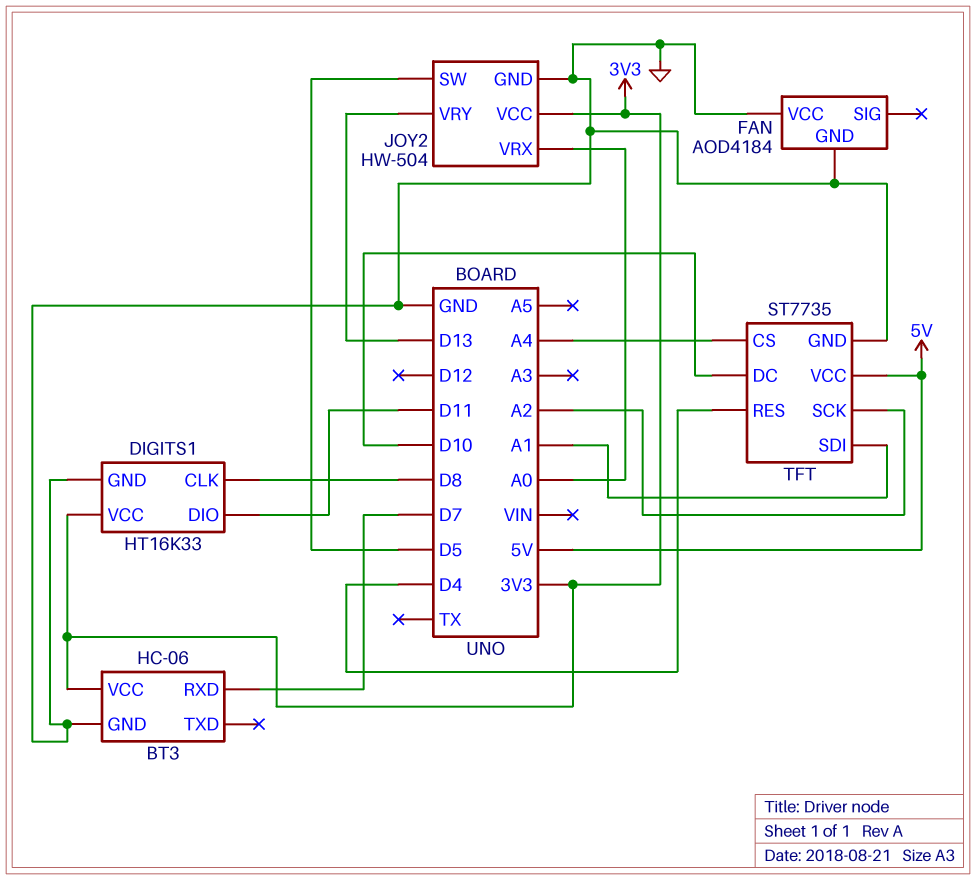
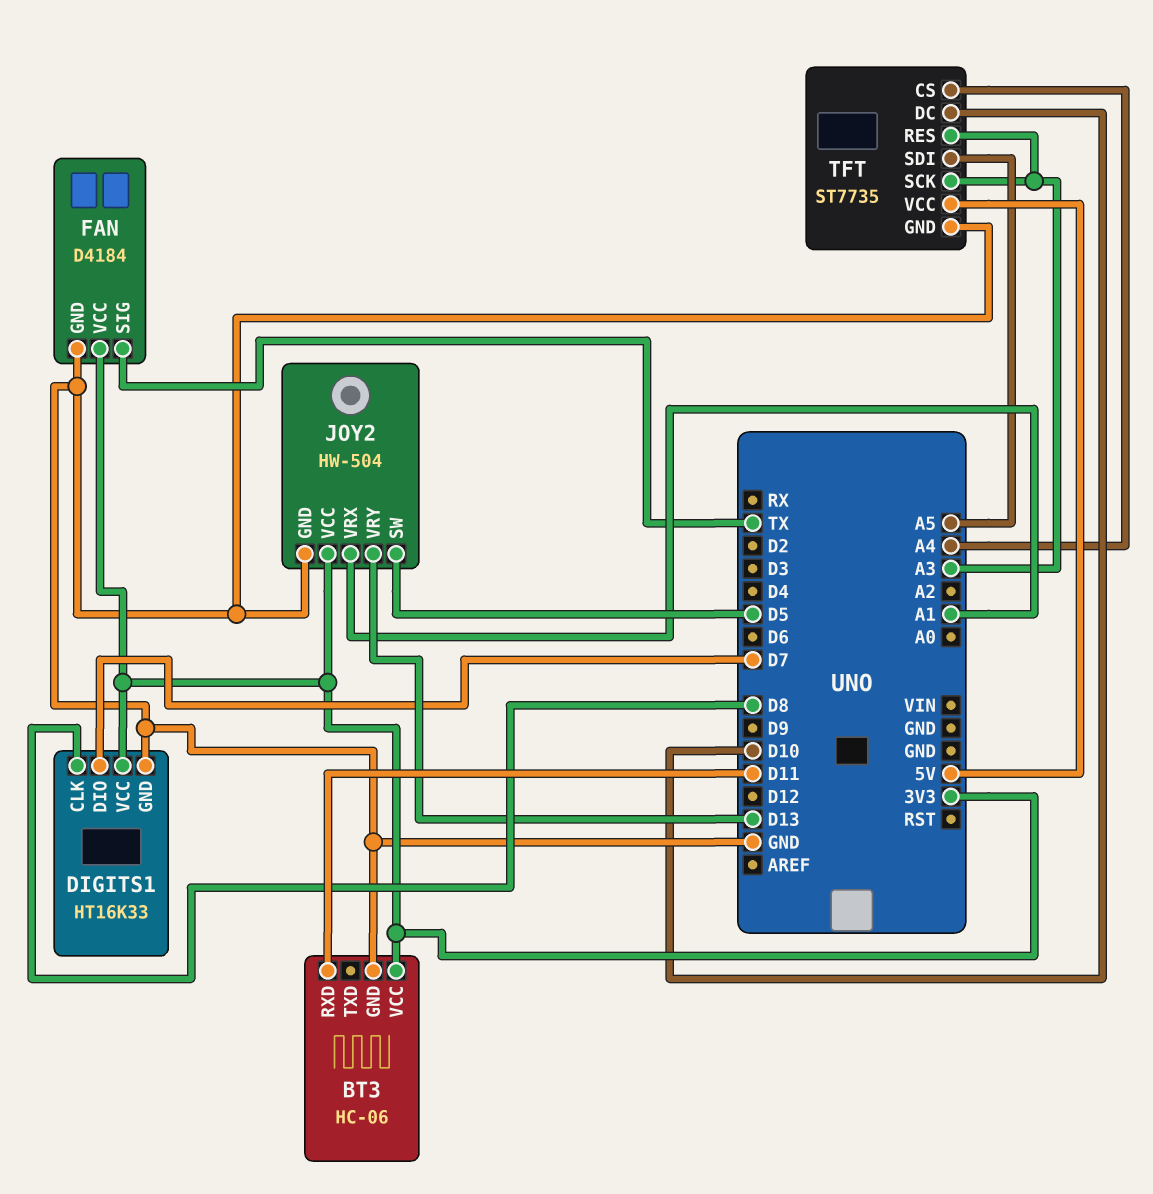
BT3 pin RXD: D7 -> D11
DIGITS1 pin DIO: D11 -> D7
FAN: AOD4184 -> D4184
FAN pin SIG: none -> TX
FAN pin VCC: GND -> 3V3
JOY2 pin VRX: A0 -> A1
TFT pin RES: D4 -> A3
TFT pin SCK: A2 -> A3
TFT pin SDI: A1 -> A5

